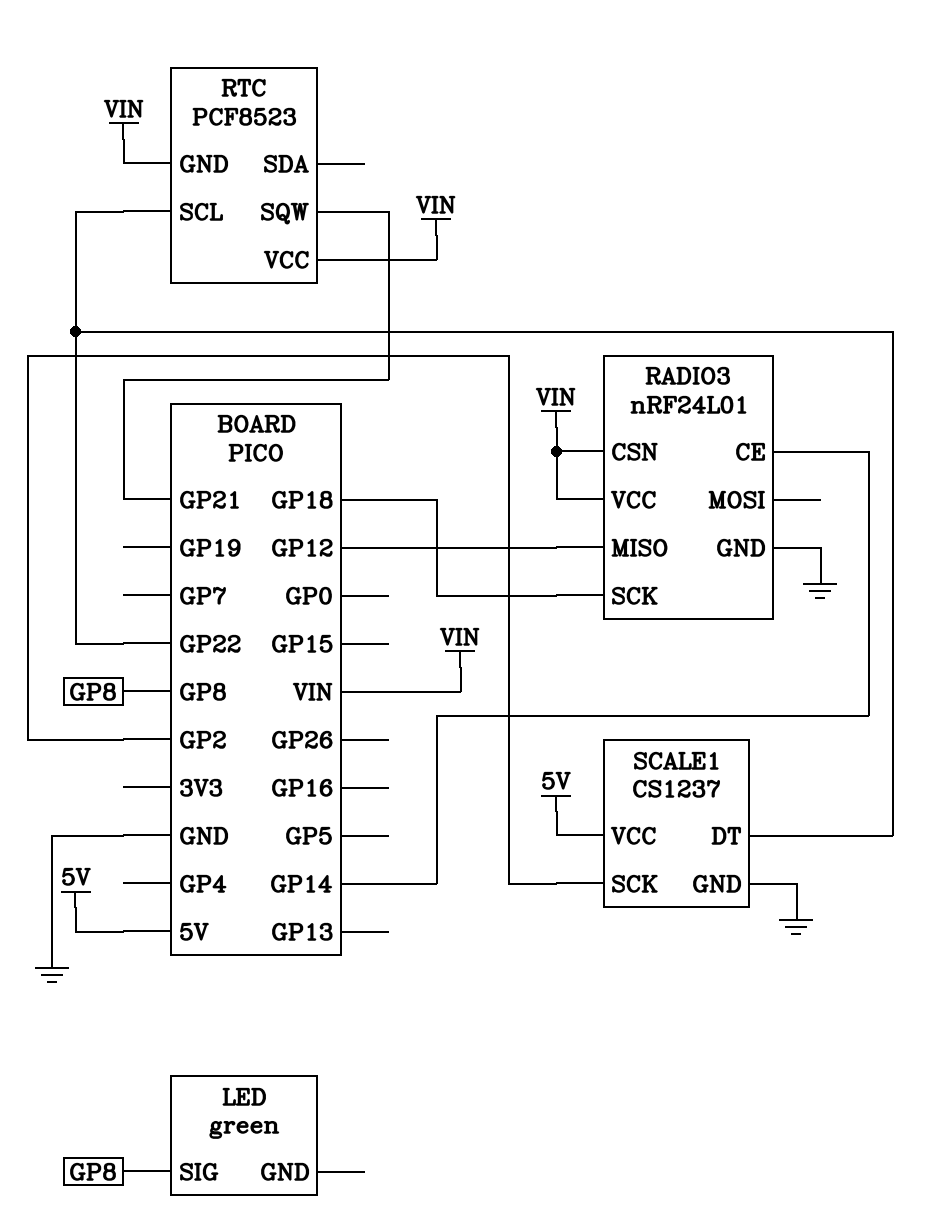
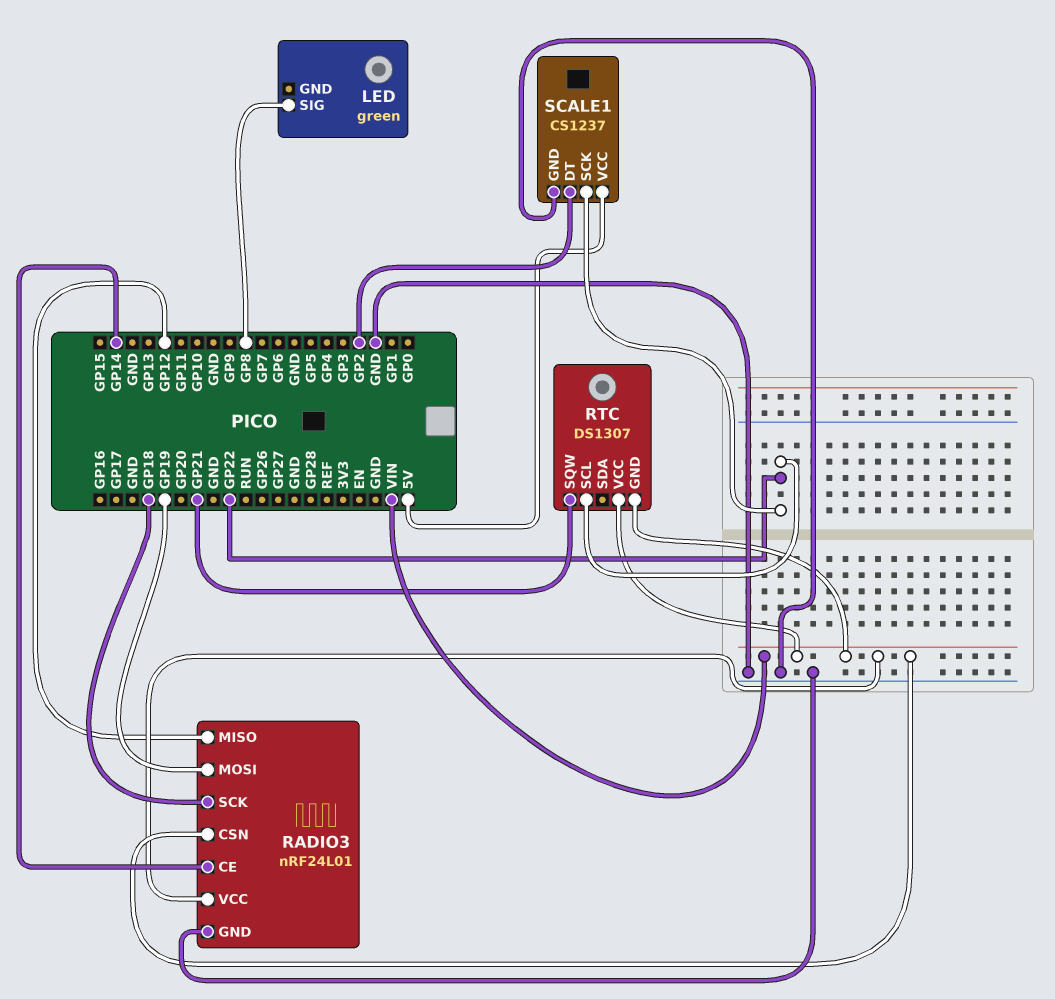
RADIO3 pin MOSI: none -> GP19
RTC: PCF8523 -> DS1307
SCALE1 pin DT: GP22 -> GP2
SCALE1 pin SCK: GP2 -> GP22

